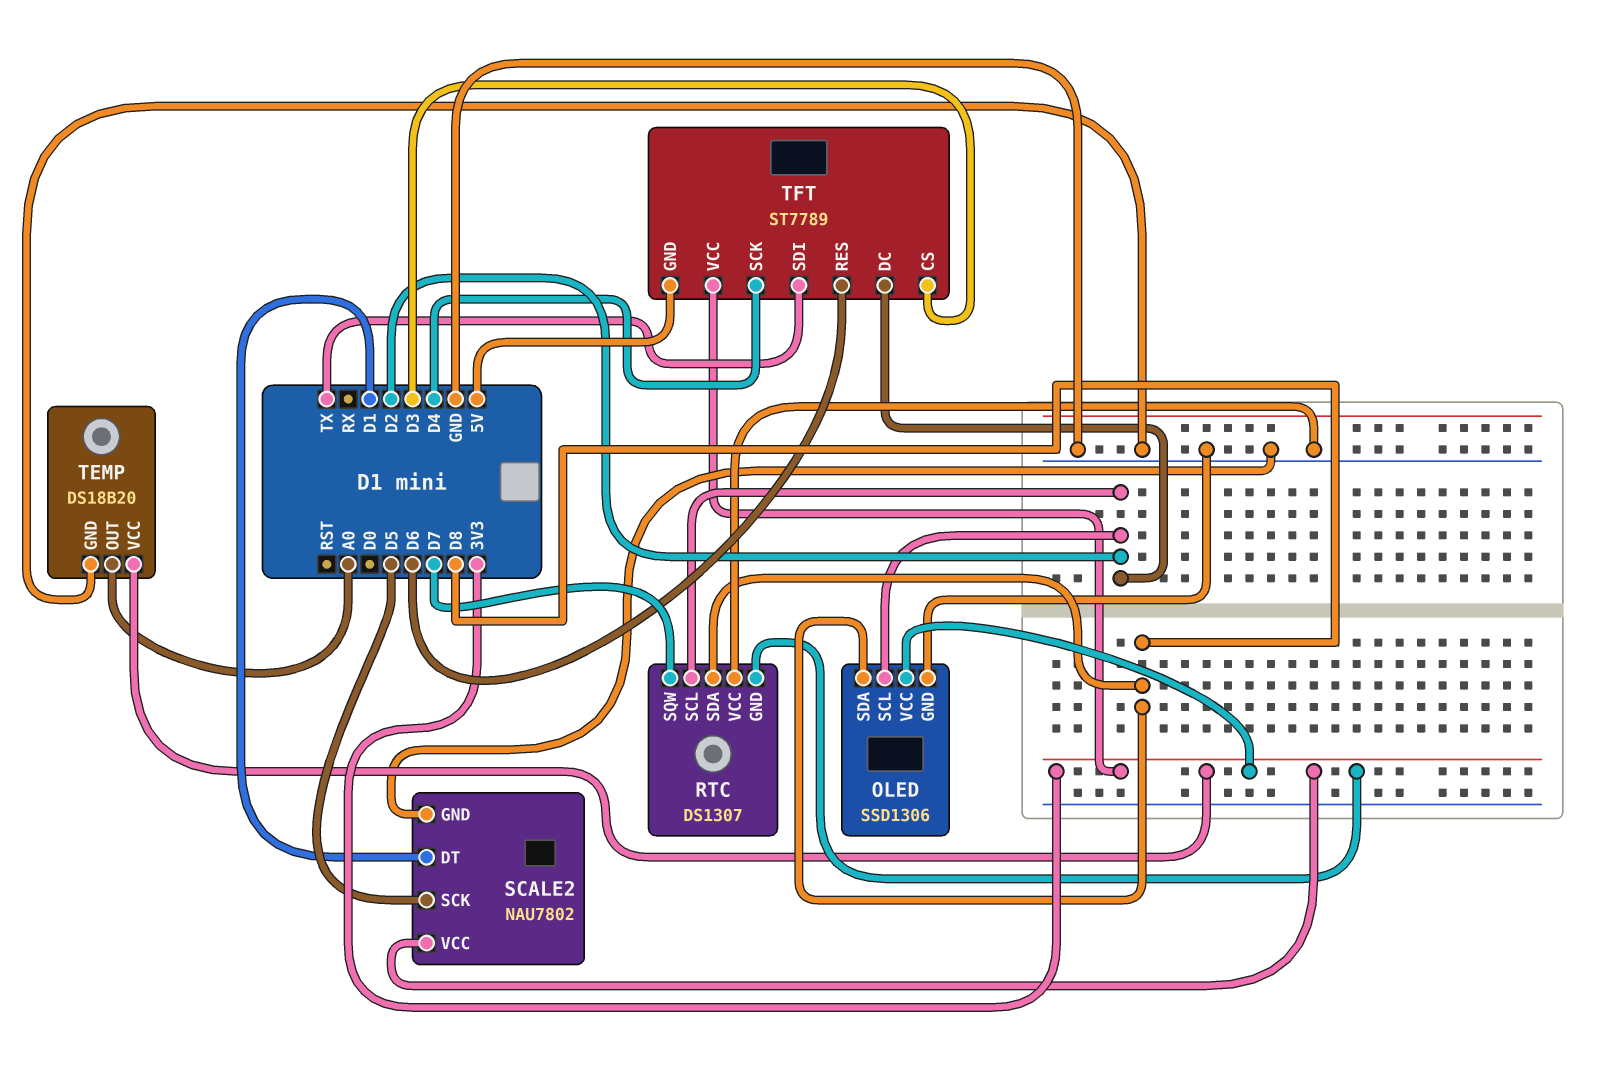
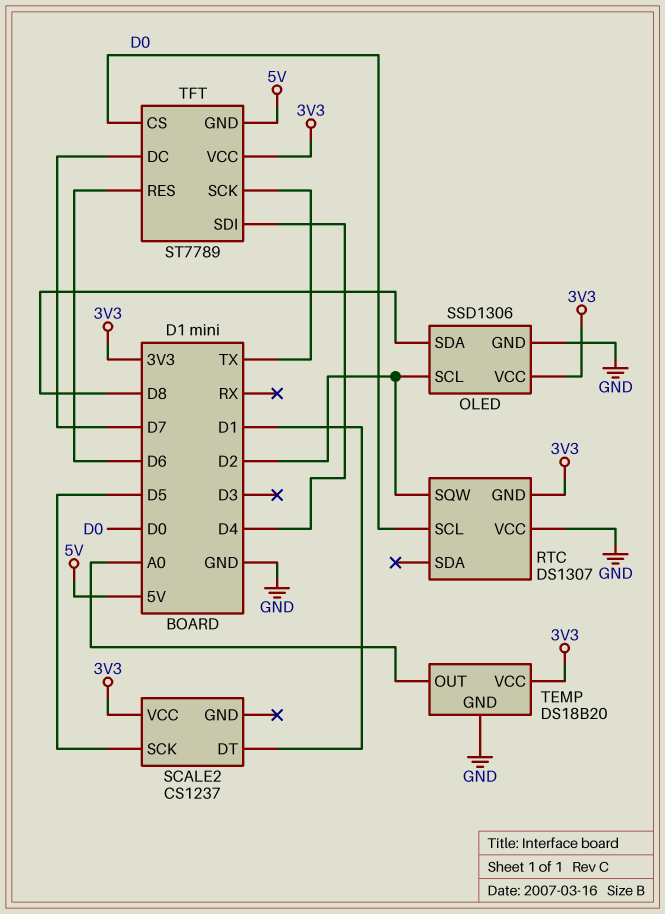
RTC pin SCL: D2 -> D0
RTC pin SDA: D8 -> none
RTC pin SQW: D7 -> D2
SCALE2: NAU7802 -> CS1237
SCALE2 pin GND: GND -> none
TFT pin CS: D3 -> D0
TFT pin DC: D2 -> D7
TFT pin SCK: D4 -> TX
TFT pin SDI: TX -> D4

